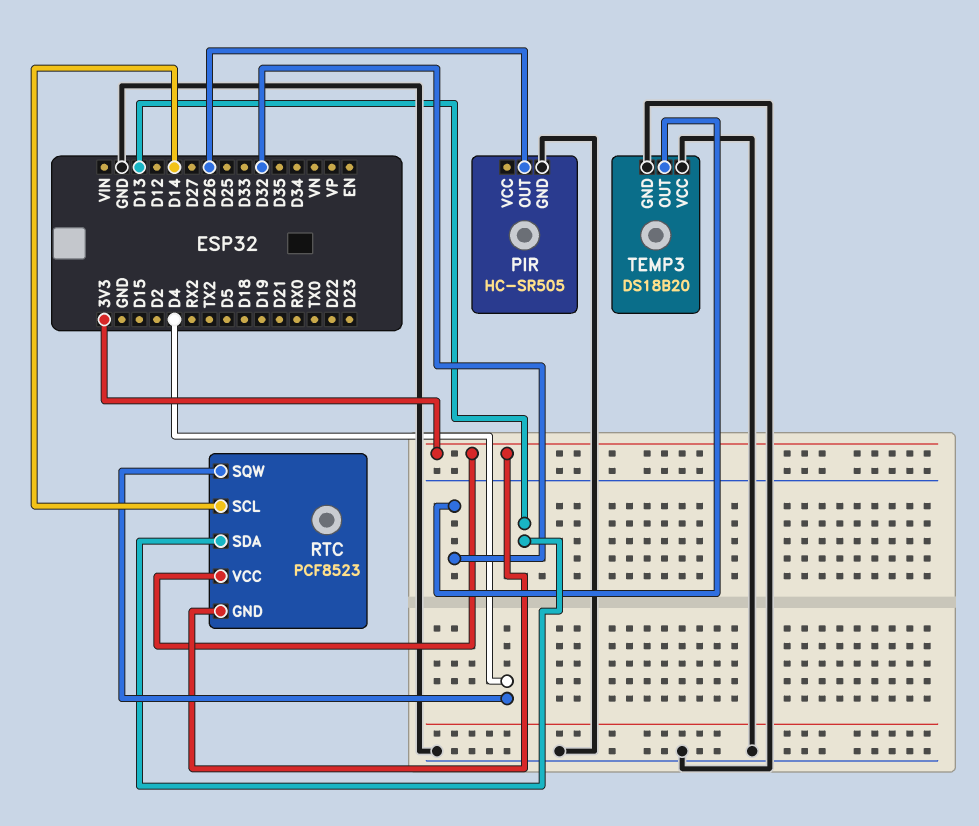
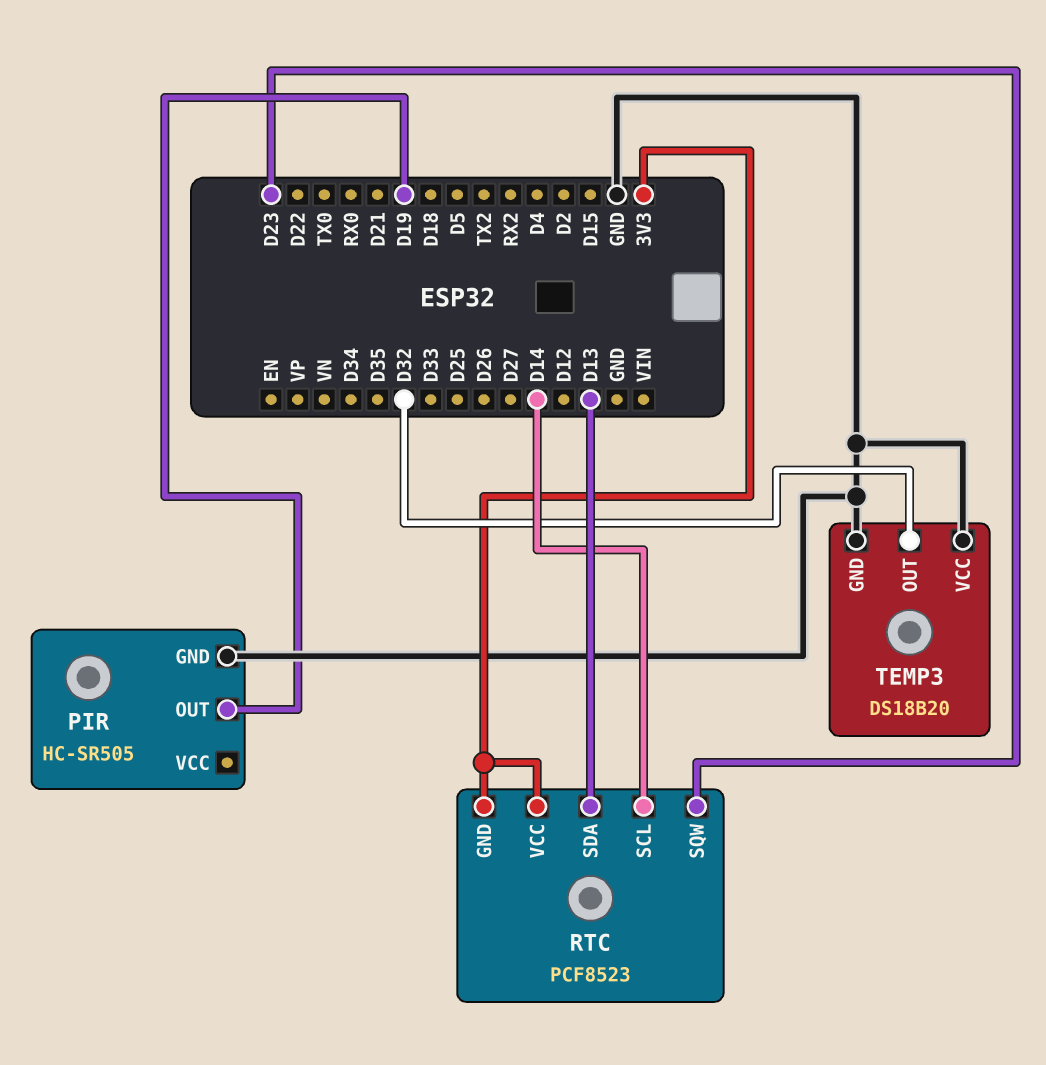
PIR pin OUT: D26 -> D19
RTC pin SQW: D4 -> D23

